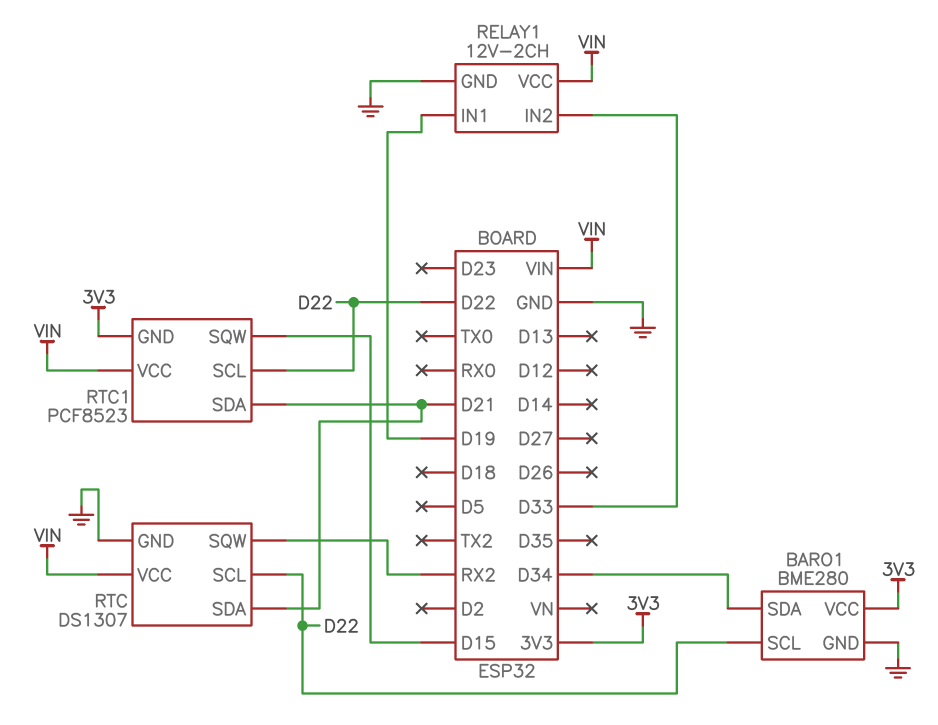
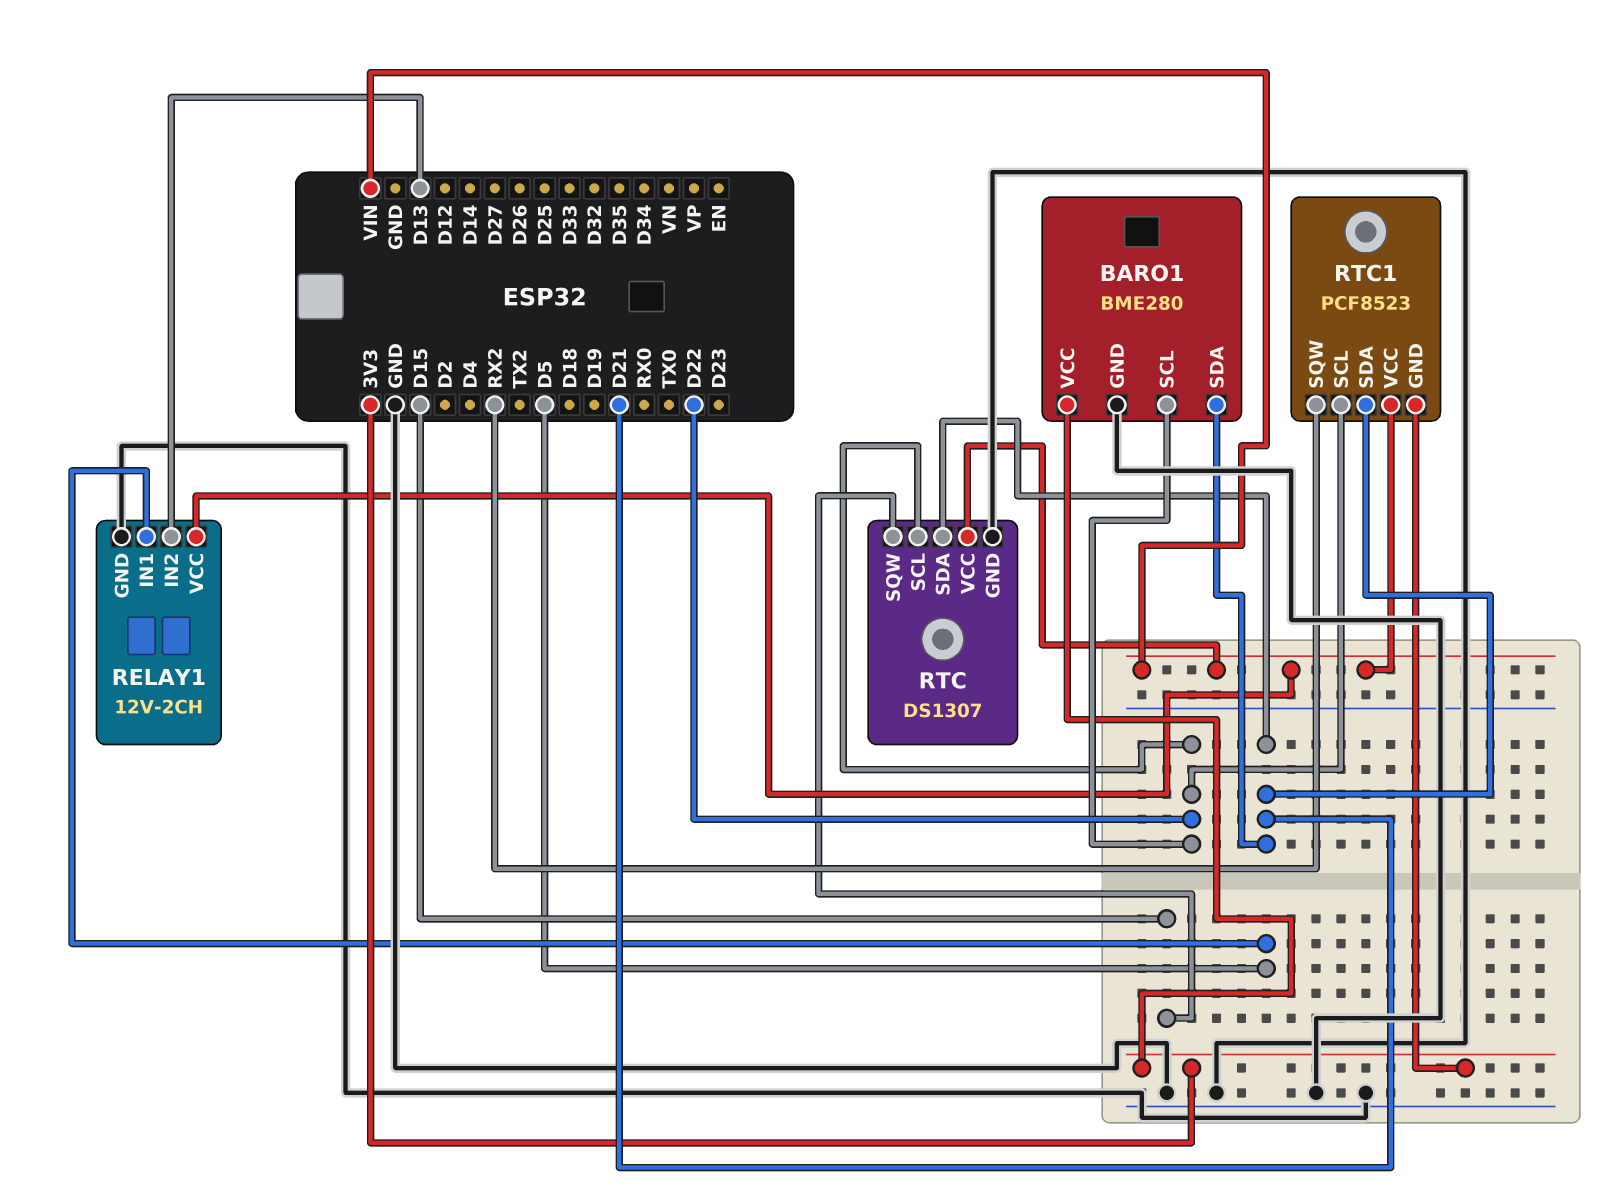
BARO1 pin SDA: D34 -> D21
RELAY1 pin IN1: D19 -> D5
RELAY1 pin IN2: D33 -> D13
RTC pin SQW: RX2 -> D15
RTC1 pin SQW: D15 -> RX2

